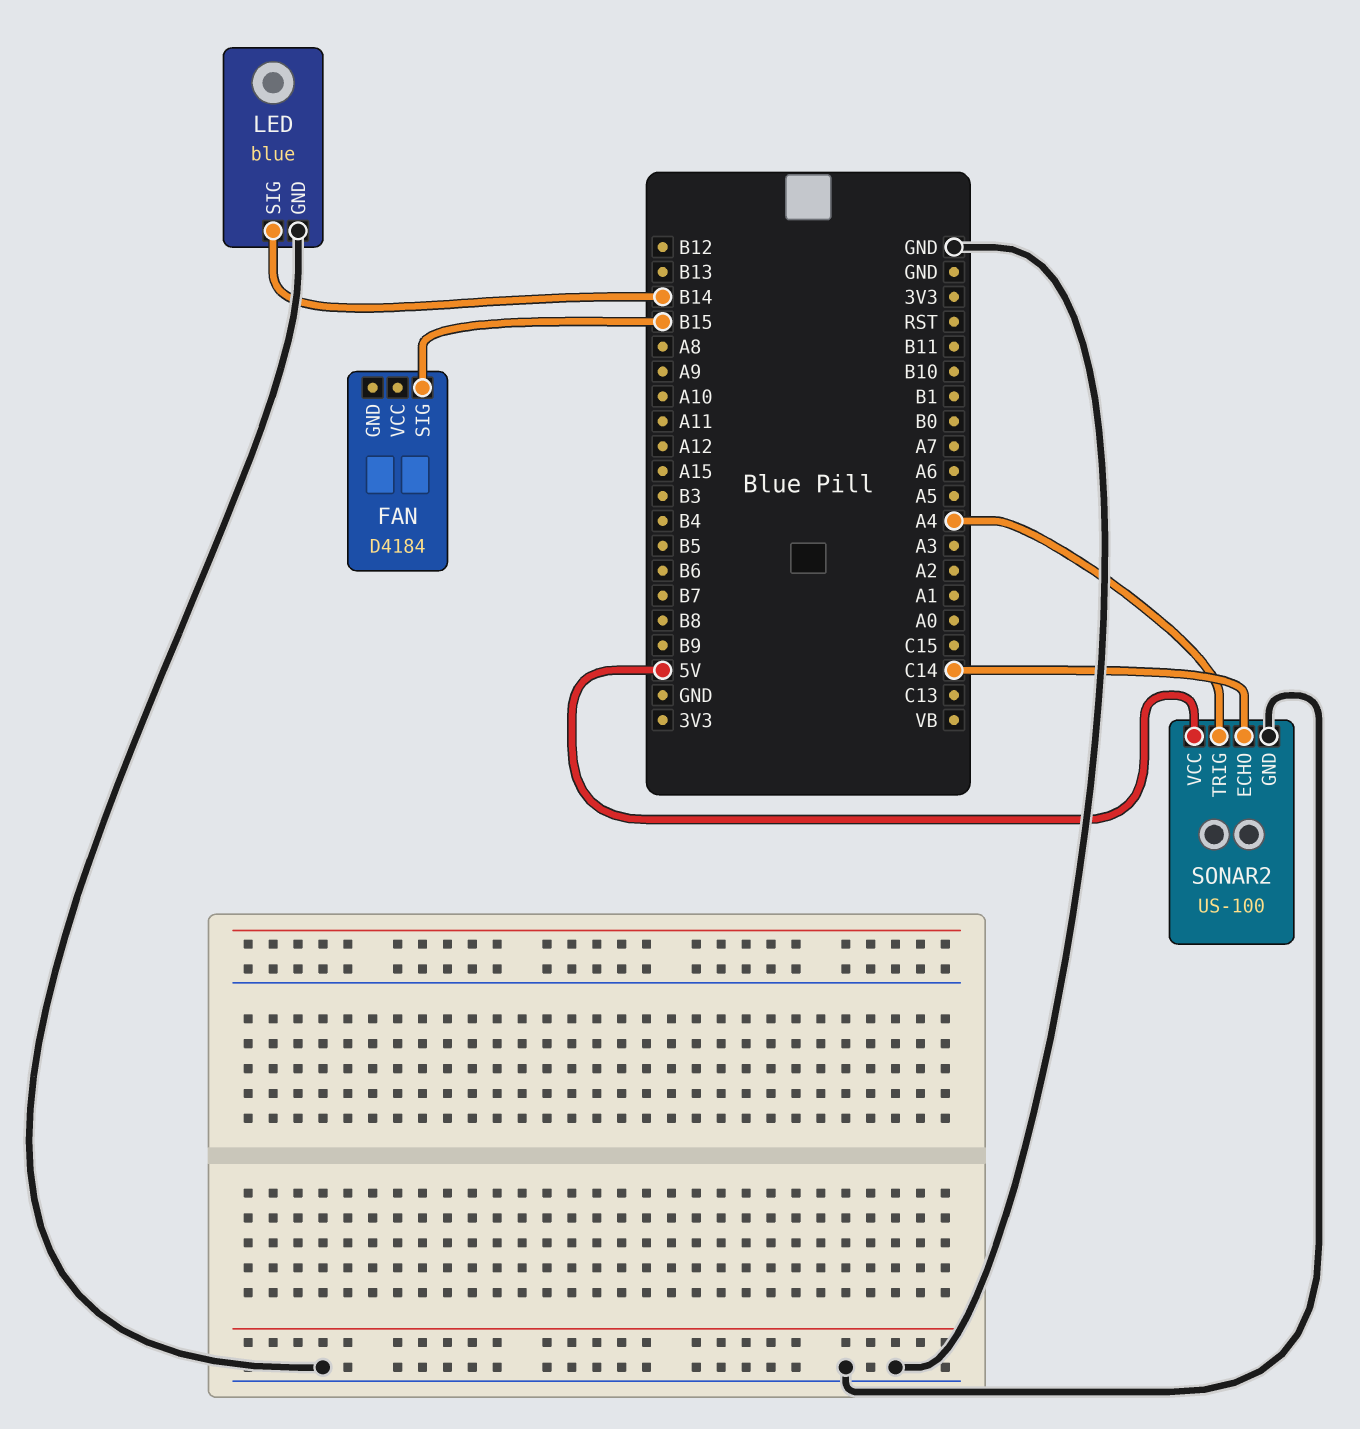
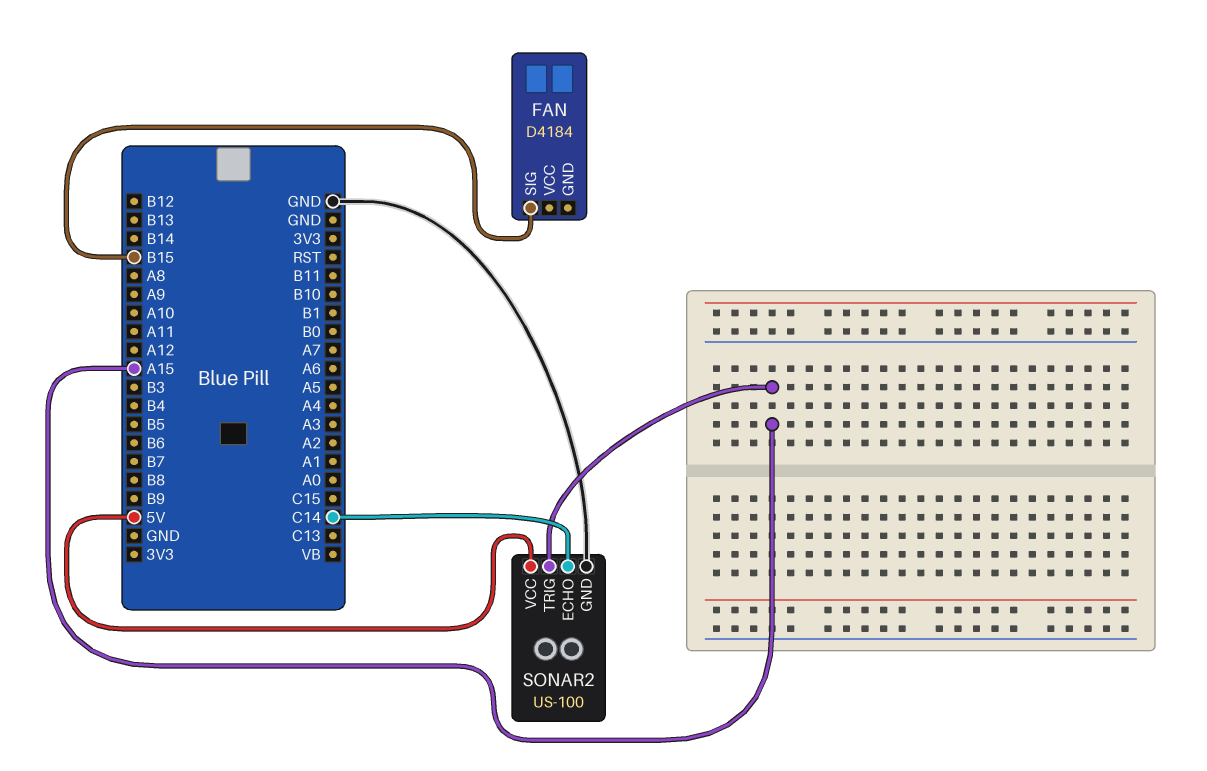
LED: blue -> none
LED pin GND: GND -> none
LED pin SIG: B14 -> none
SONAR2 pin TRIG: A4 -> A15

